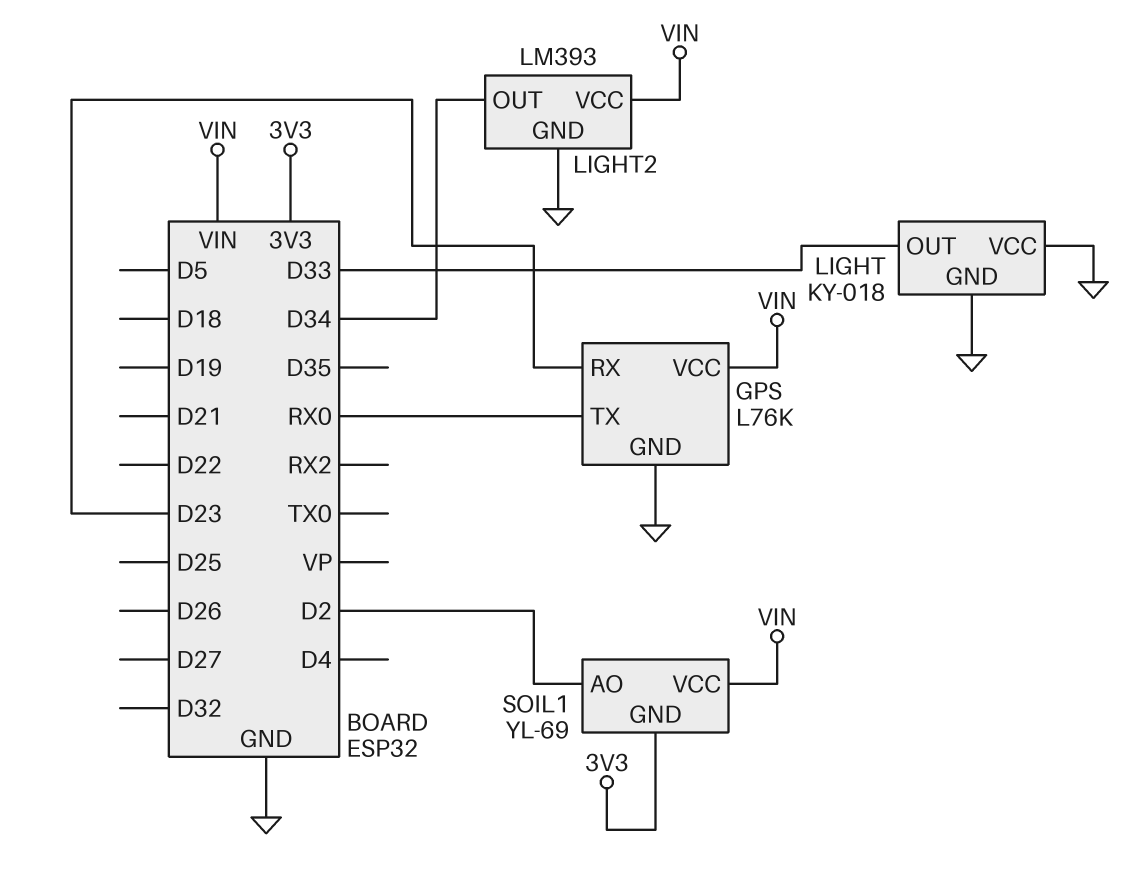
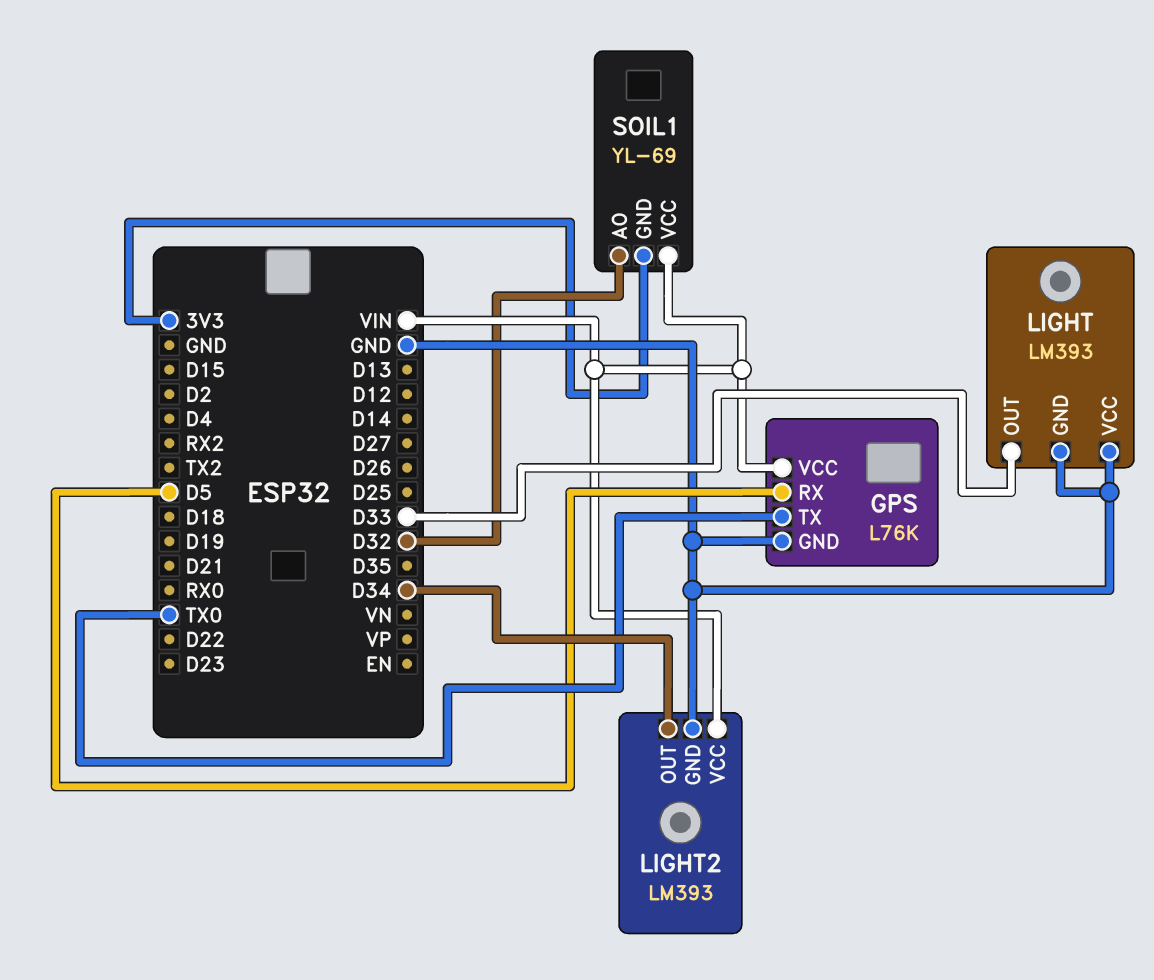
GPS pin RX: D23 -> D5
GPS pin TX: RX0 -> TX0
LIGHT: KY-018 -> LM393
SOIL1 pin AO: D2 -> D32

